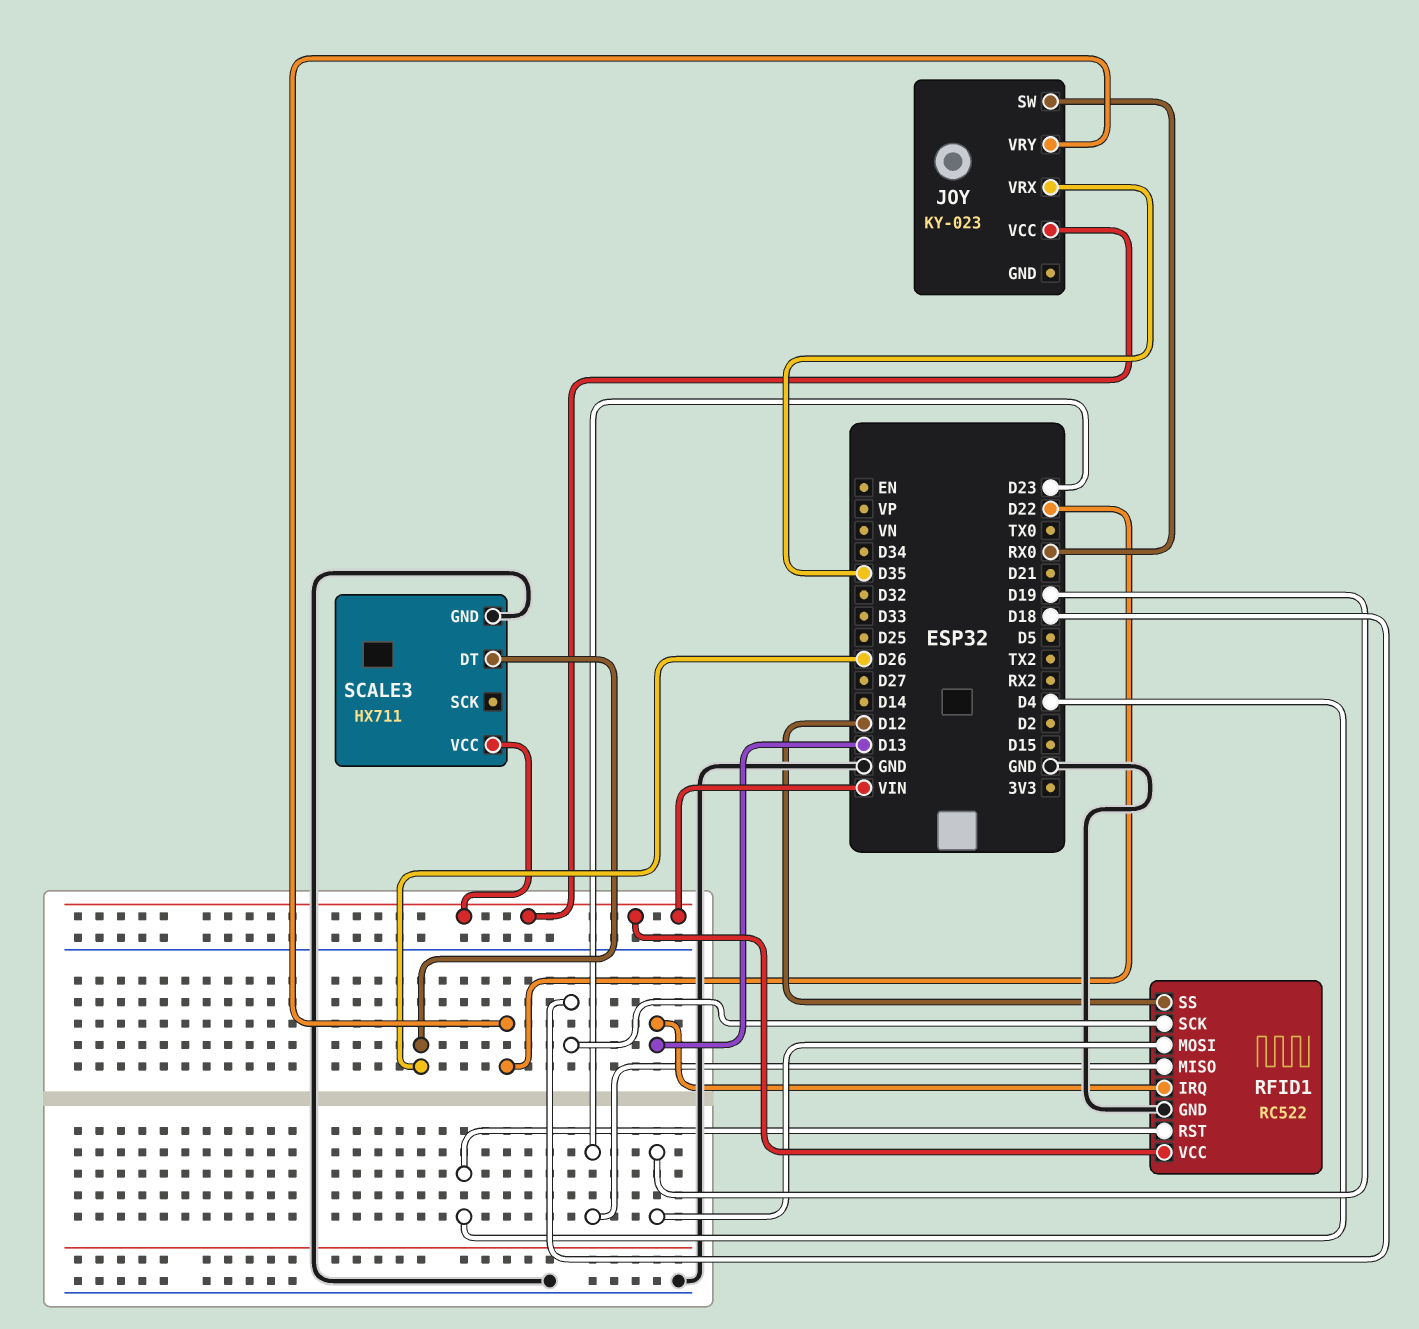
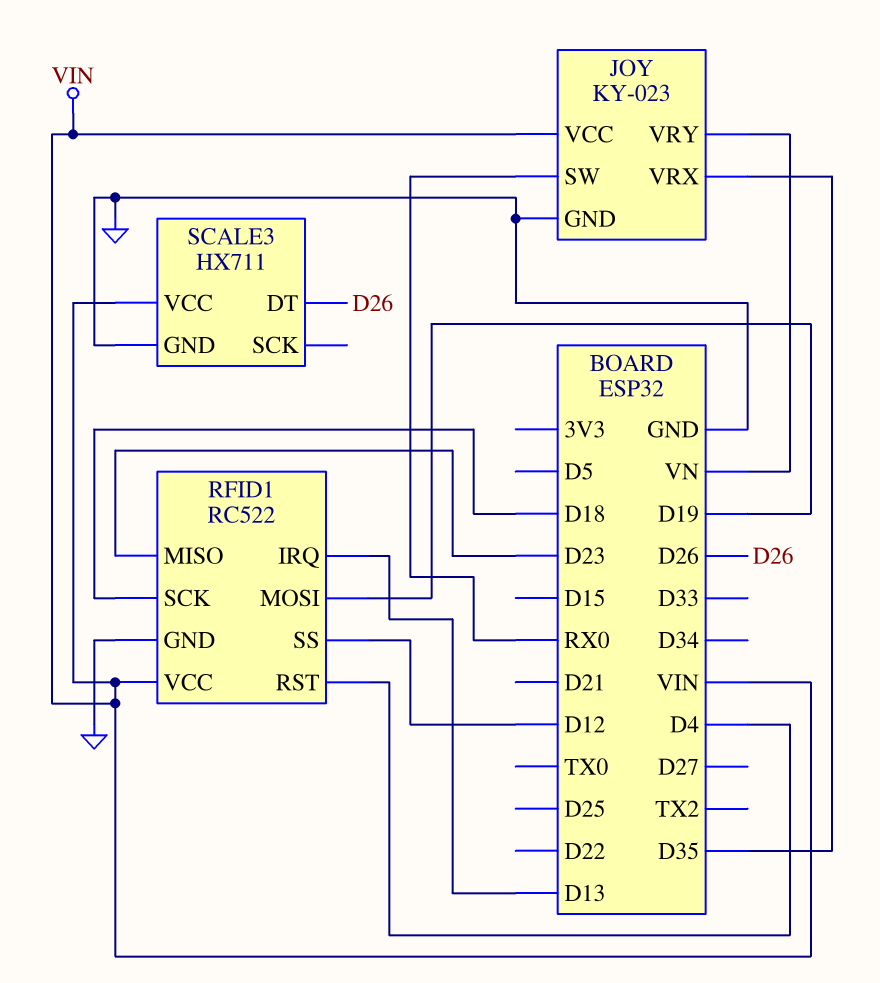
JOY pin GND: none -> GND
JOY pin VRY: D22 -> VN

